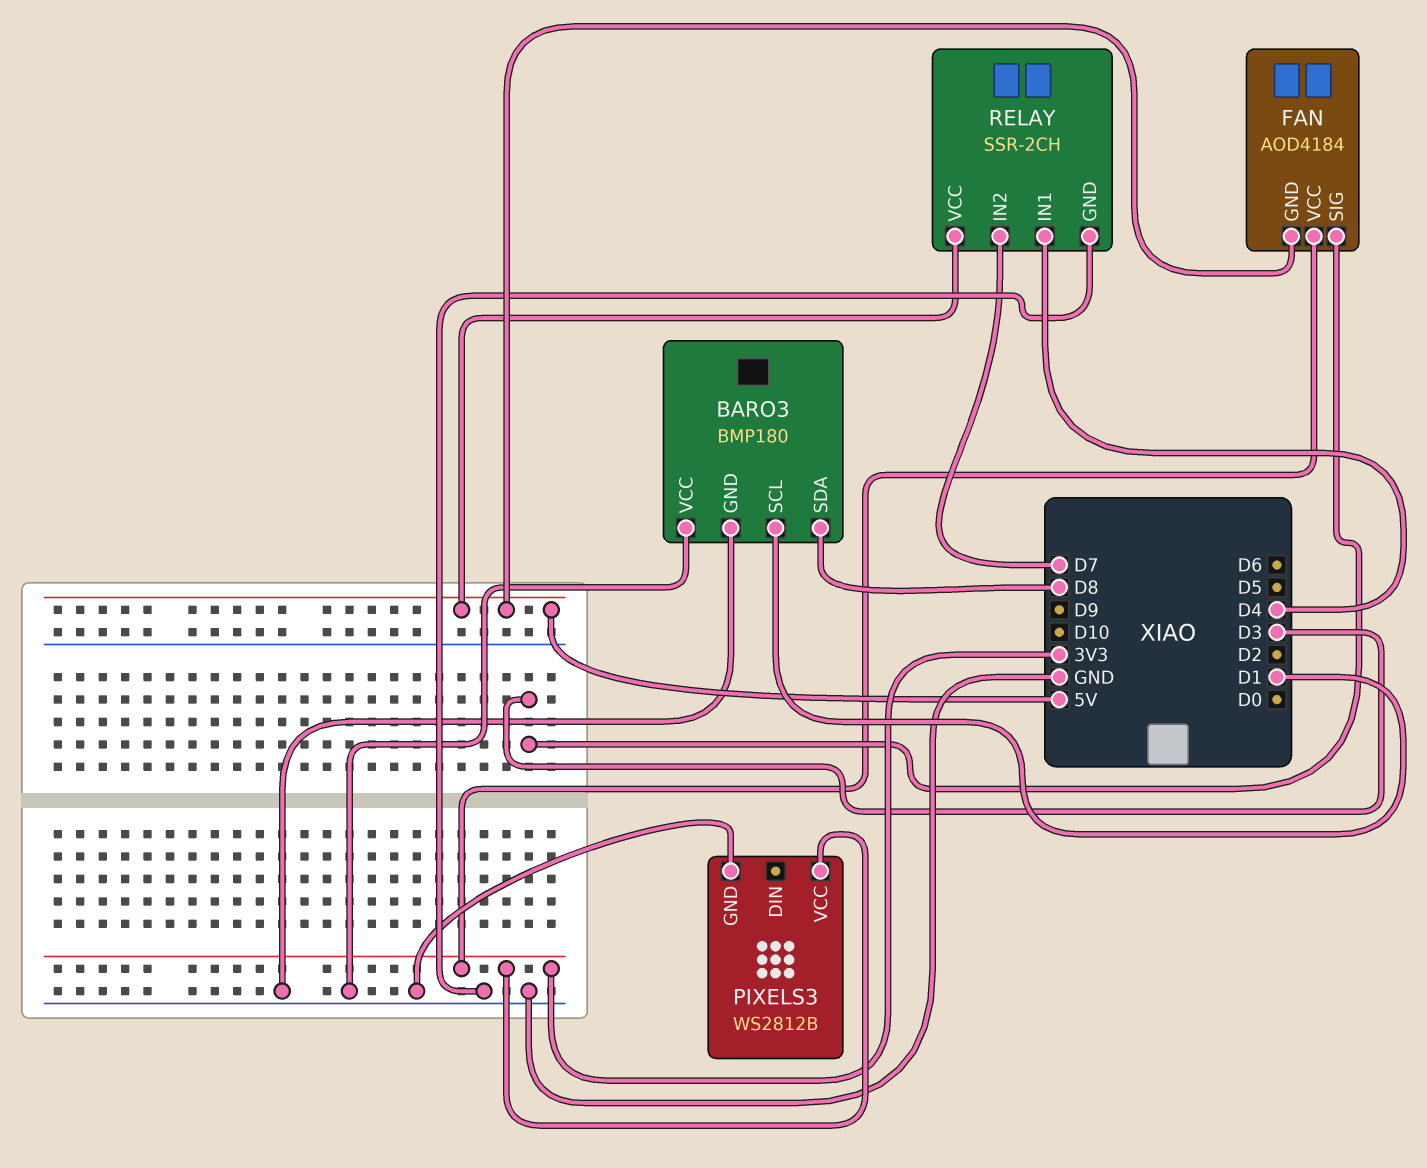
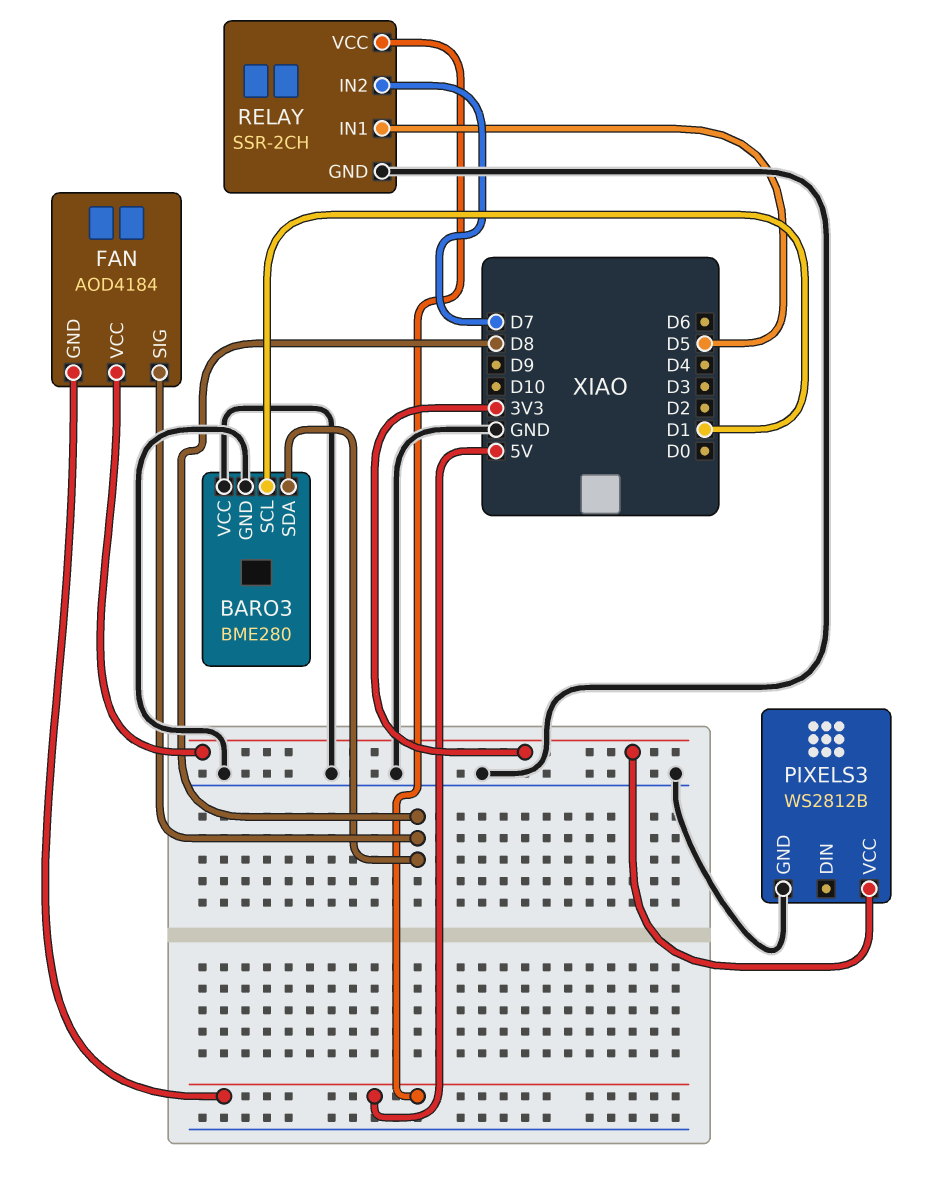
BARO3: BMP180 -> BME280
FAN pin SIG: D3 -> D8
RELAY pin IN1: D4 -> D5

